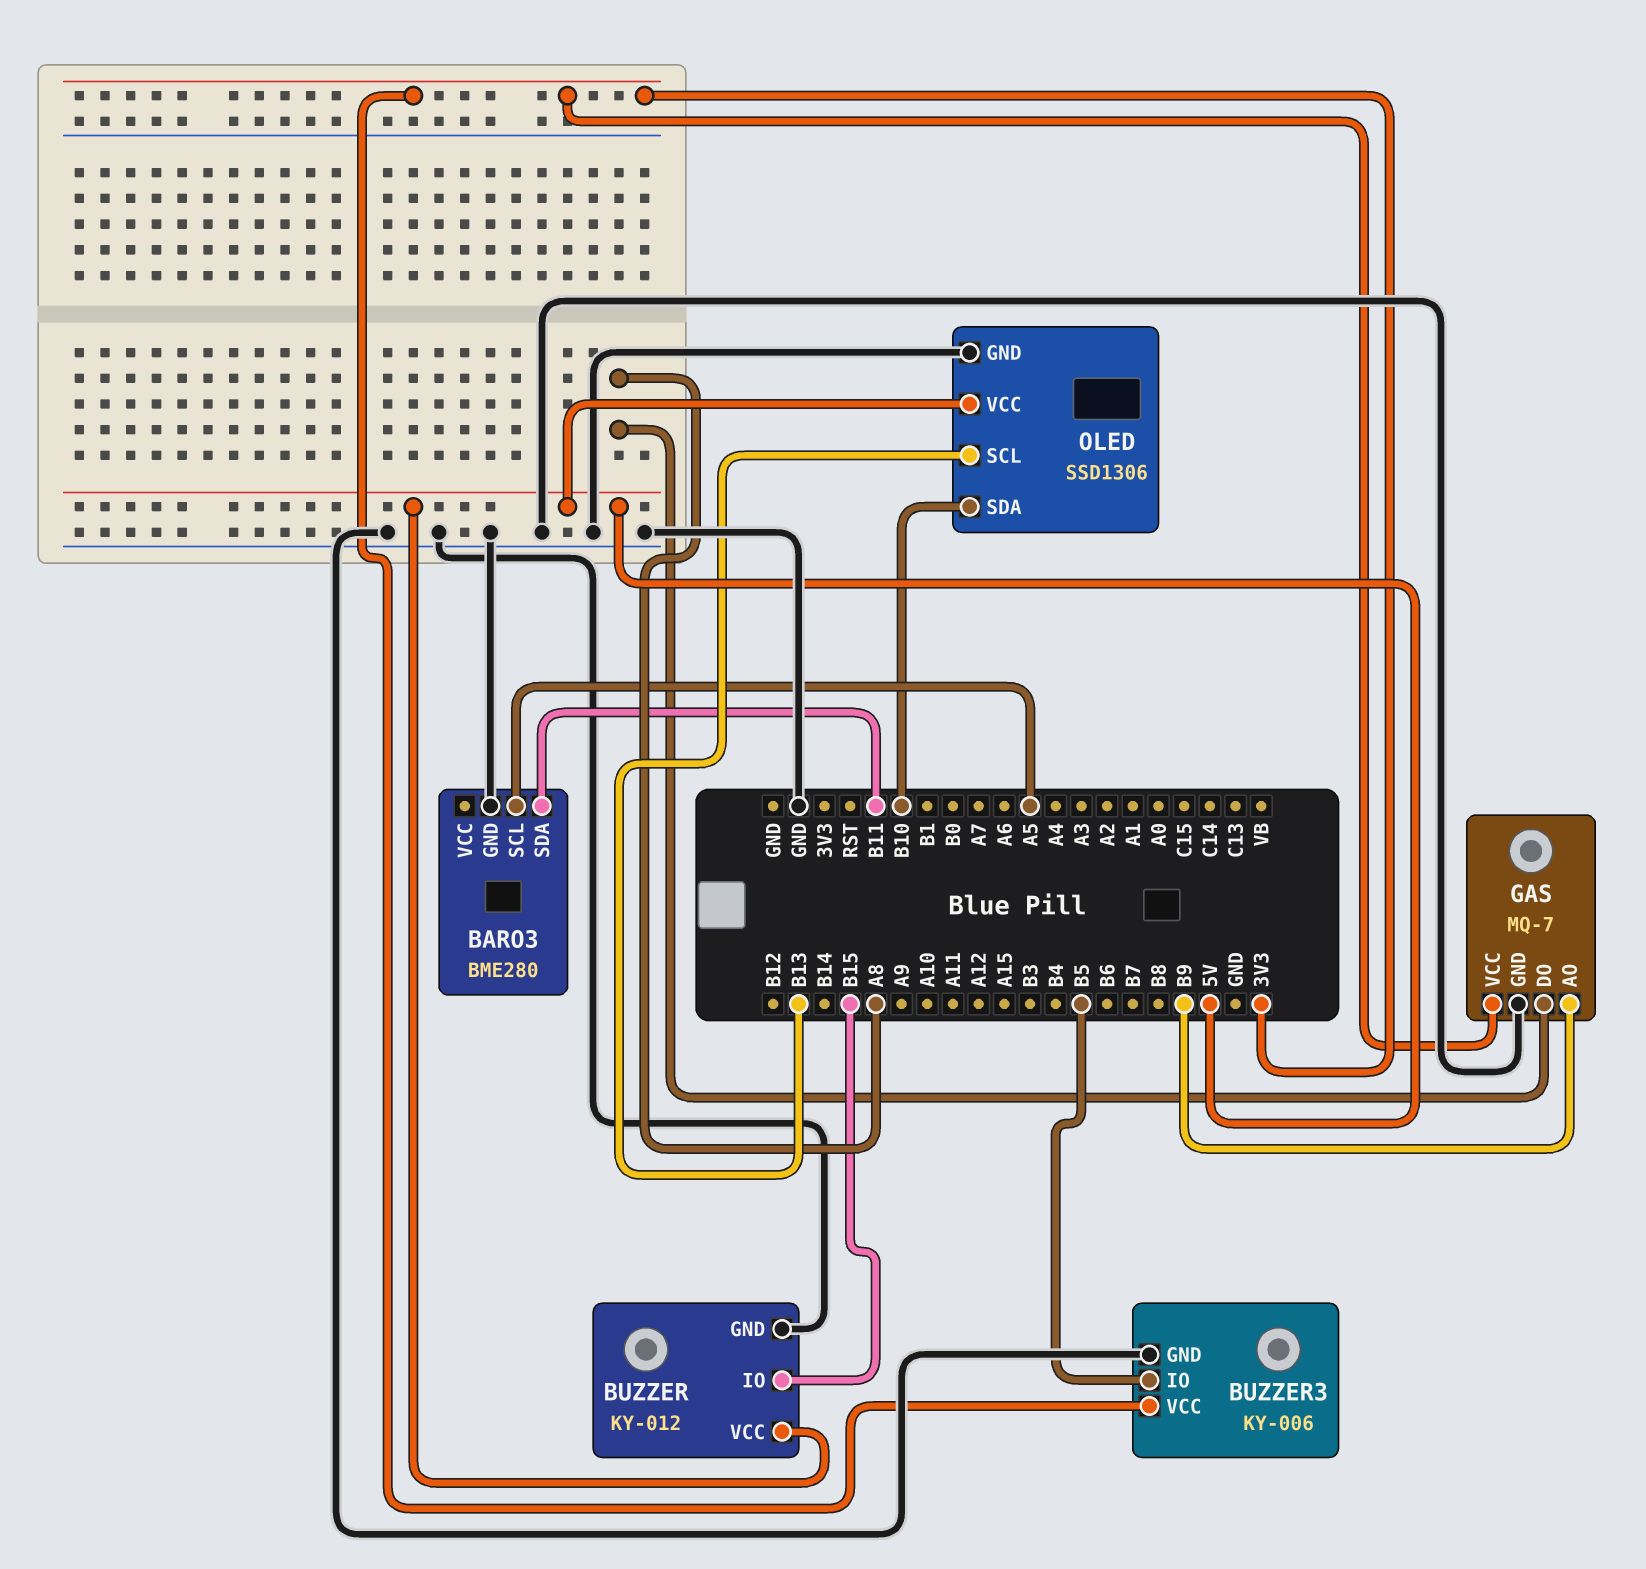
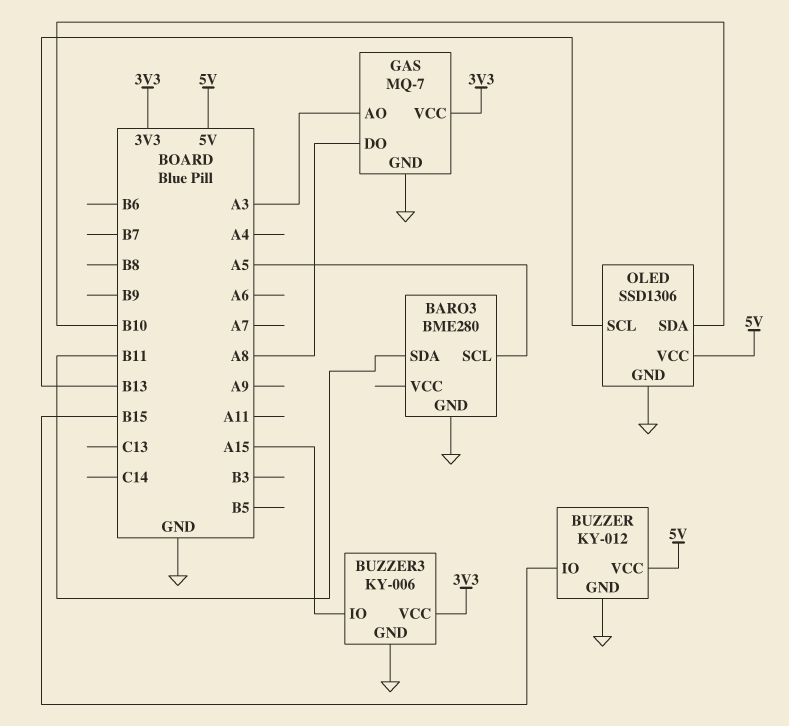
BUZZER3 pin IO: B5 -> A15
GAS pin AO: B9 -> A3

